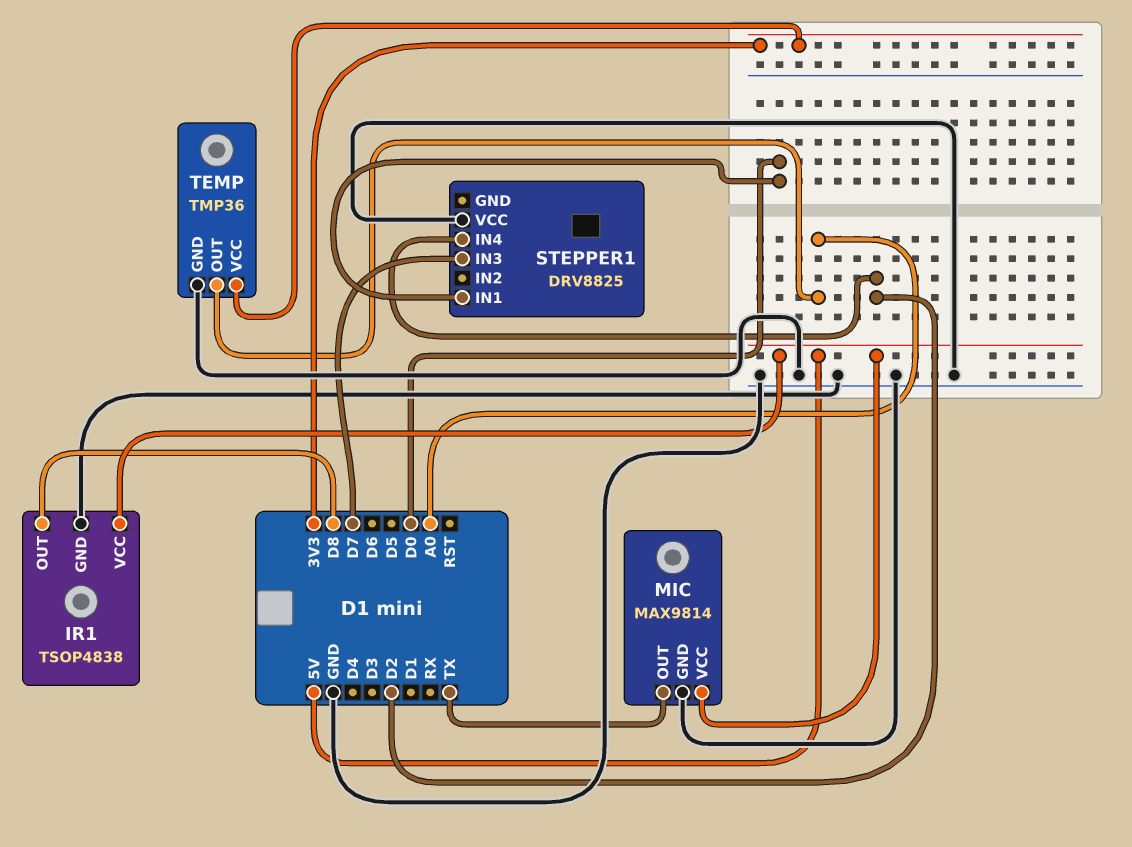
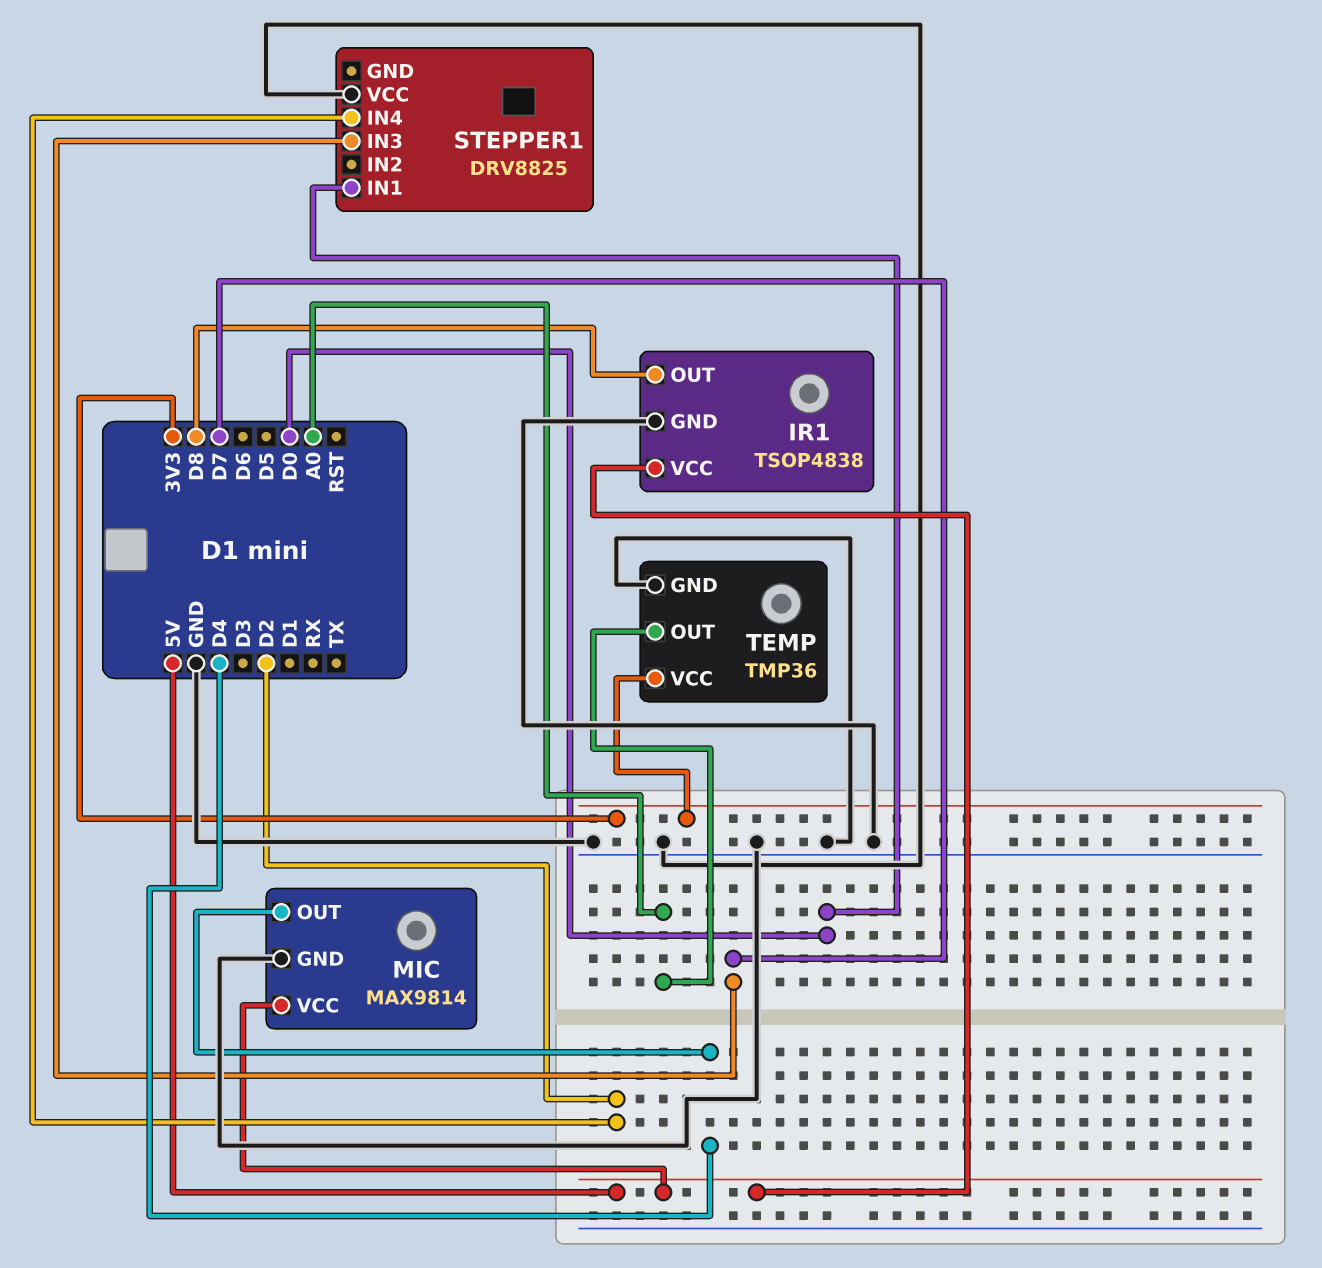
MIC pin OUT: TX -> D4

